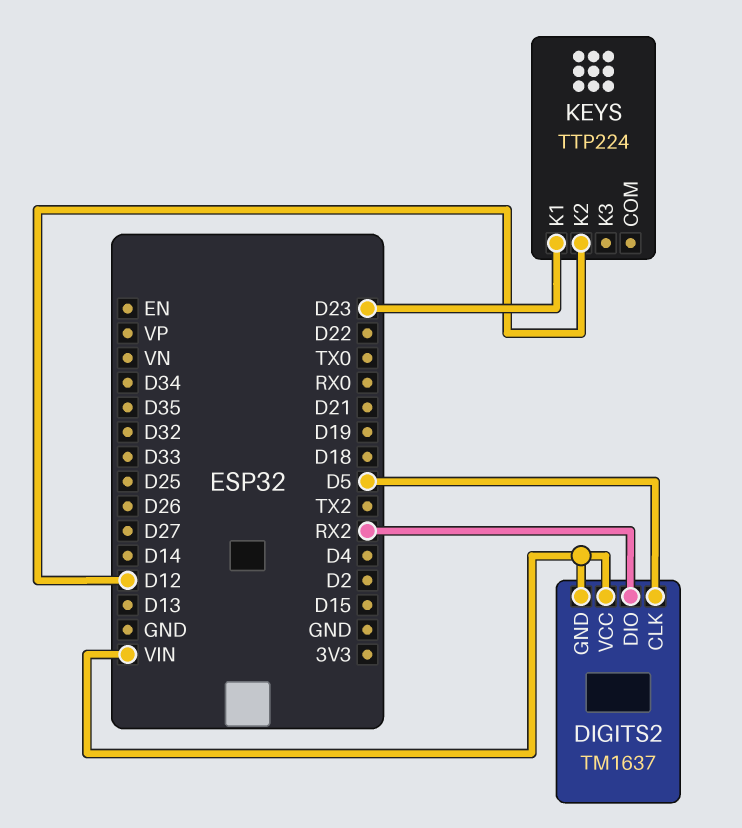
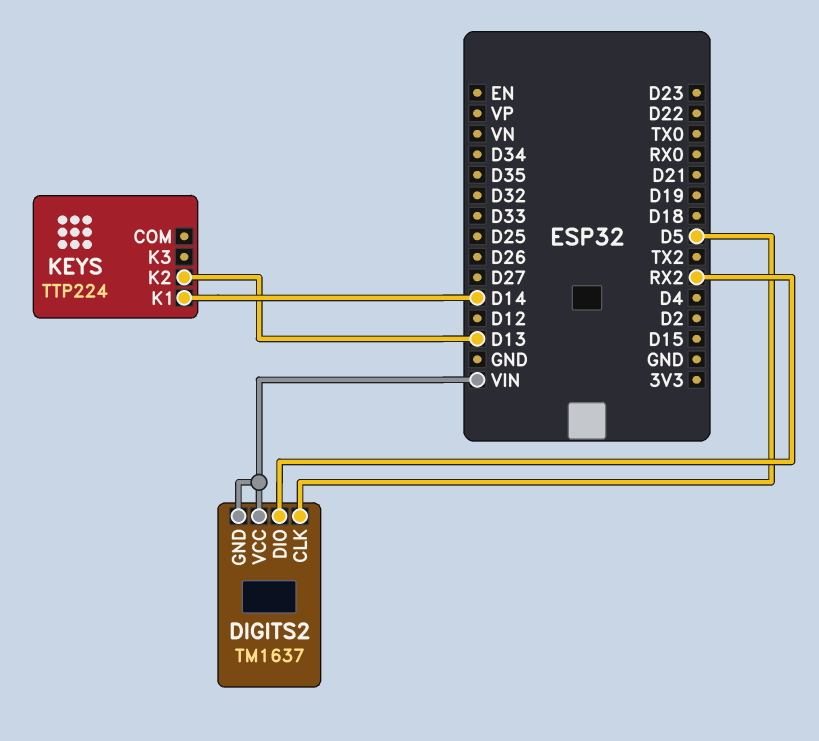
KEYS pin K1: D23 -> D14
KEYS pin K2: D12 -> D13

